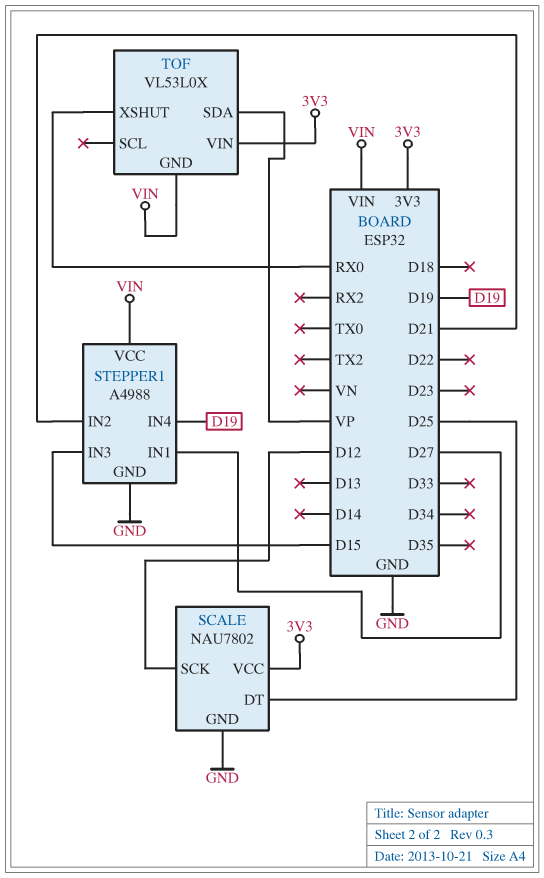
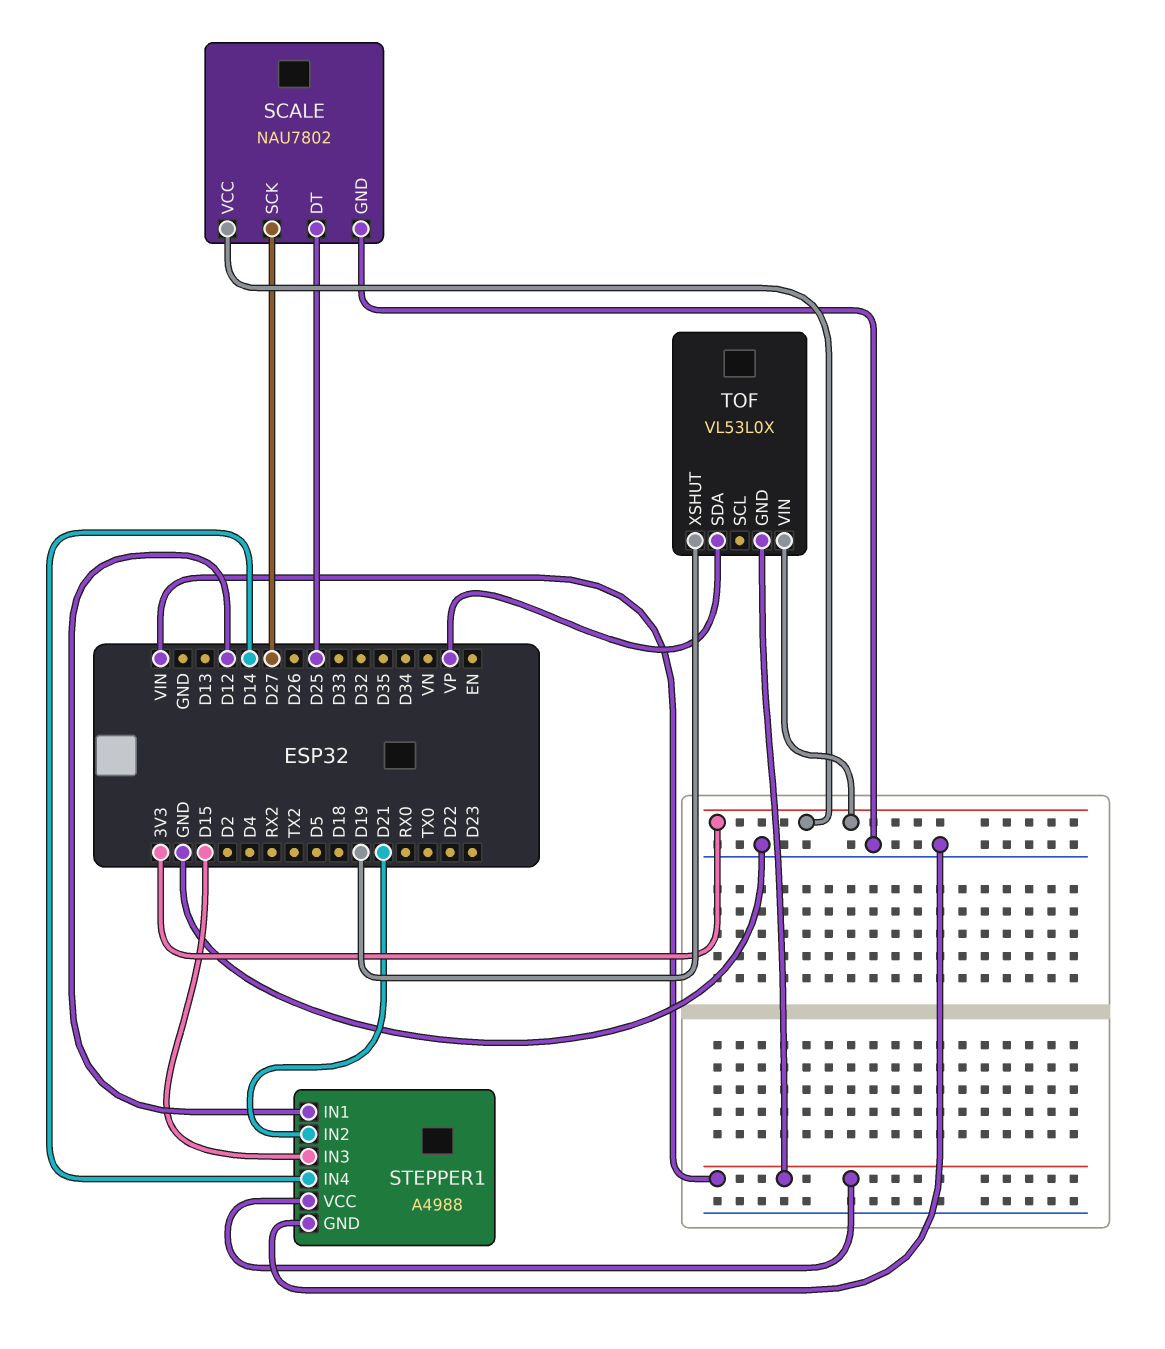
SCALE pin SCK: D12 -> D27
STEPPER1 pin IN1: D27 -> D12
STEPPER1 pin IN4: D19 -> D14
TOF pin XSHUT: RX0 -> D19

